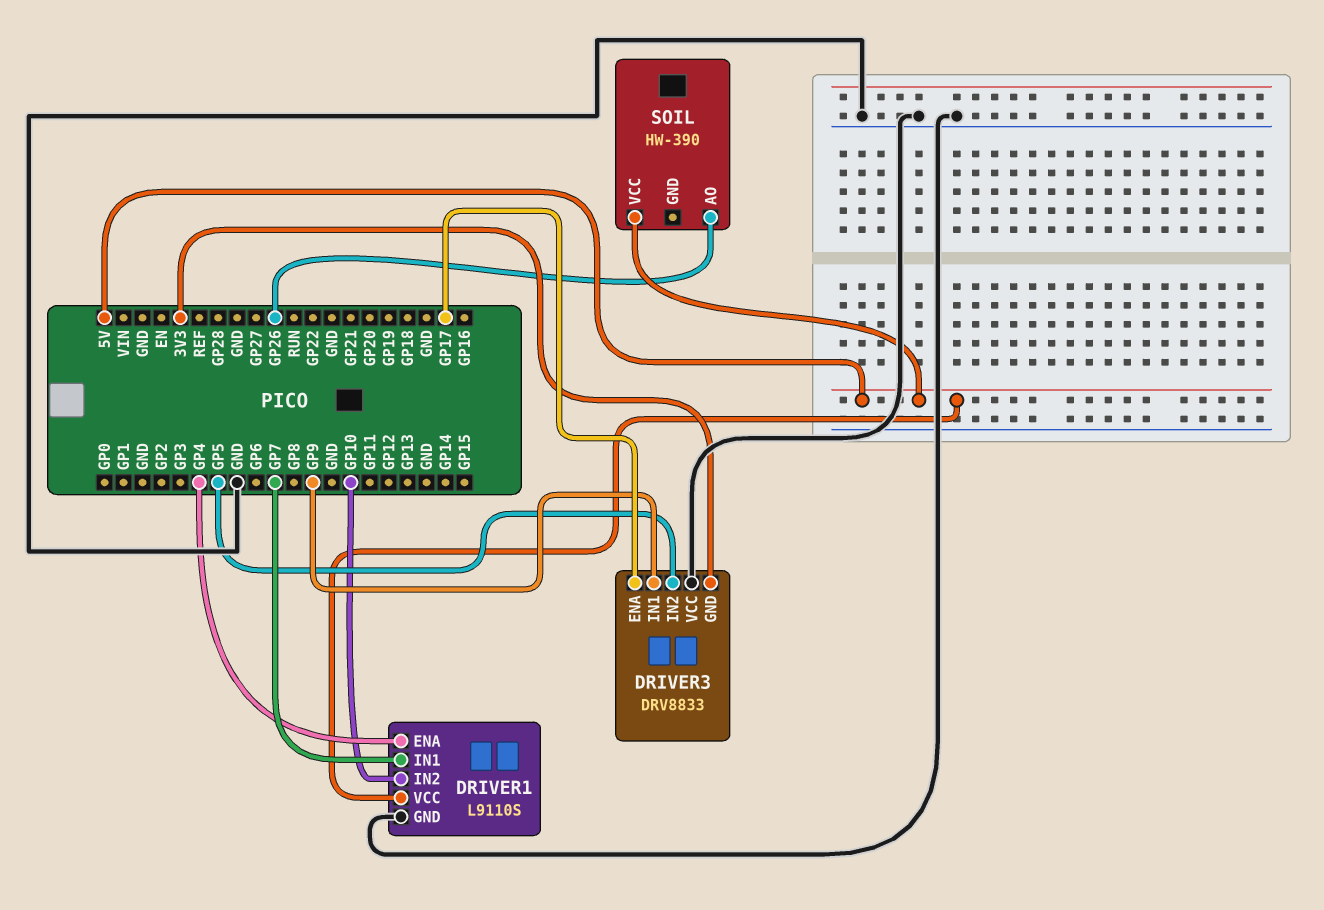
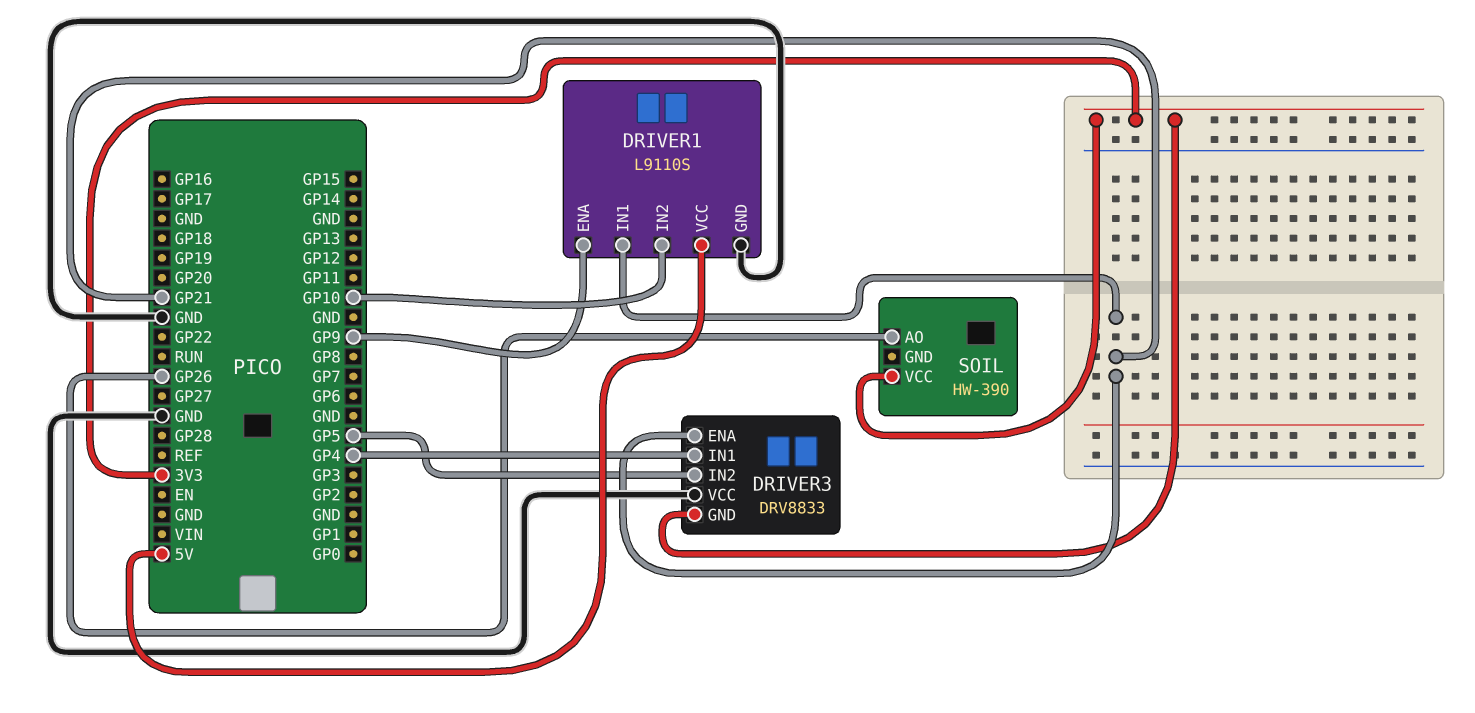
DRIVER1 pin ENA: GP4 -> GP9
DRIVER1 pin IN1: GP7 -> GP21
DRIVER3 pin ENA: GP17 -> GP21
DRIVER3 pin IN1: GP9 -> GP4
SOIL pin VCC: 5V -> 3V3

